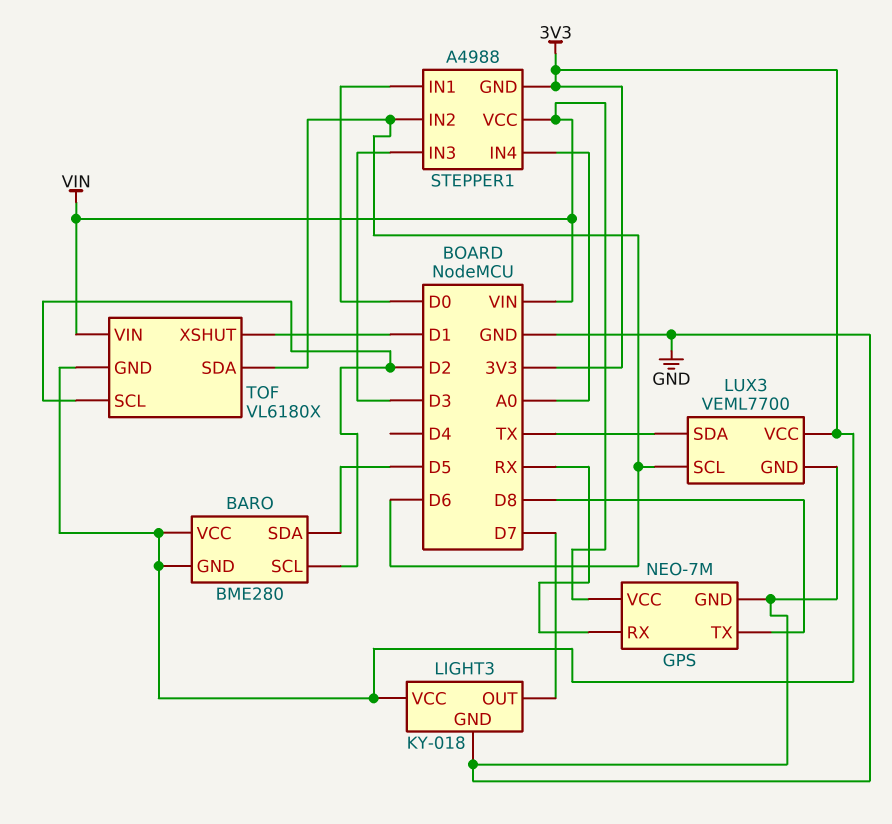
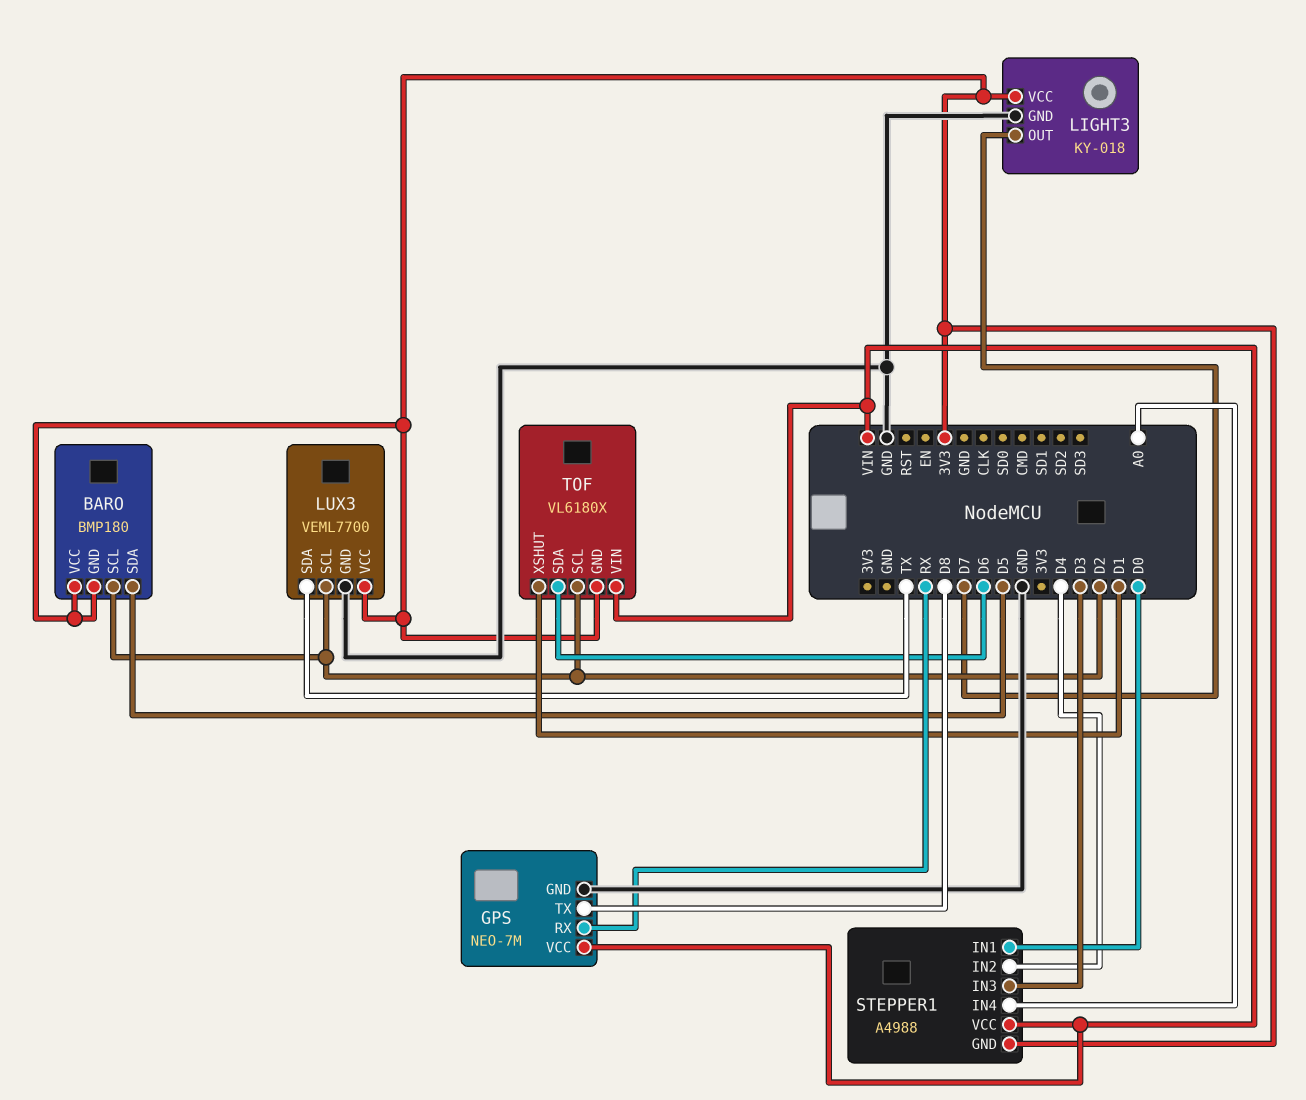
BARO: BME280 -> BMP180
LUX3 pin SCL: D6 -> D2
STEPPER1 pin IN2: D6 -> D4

